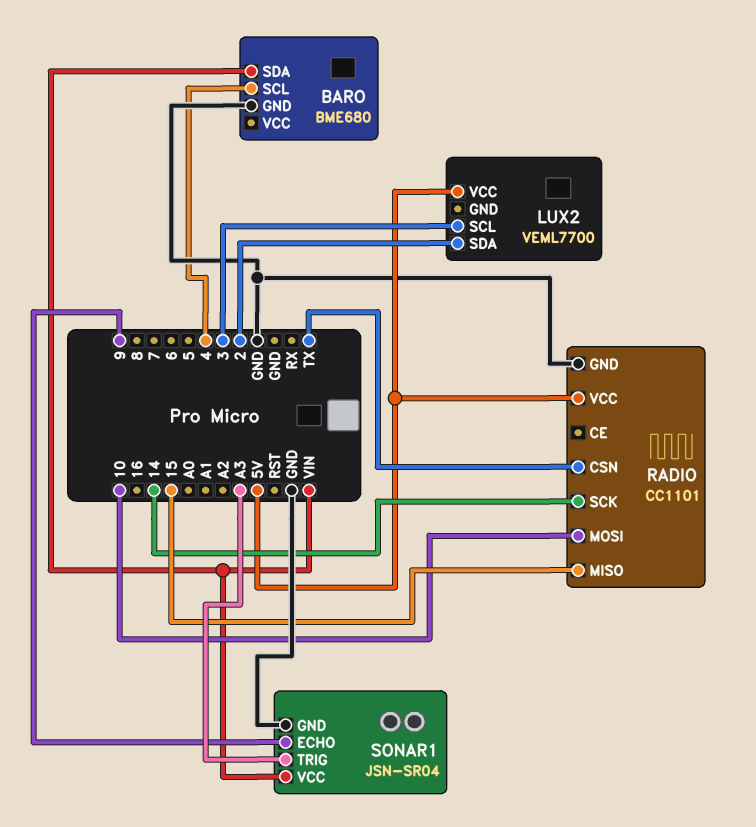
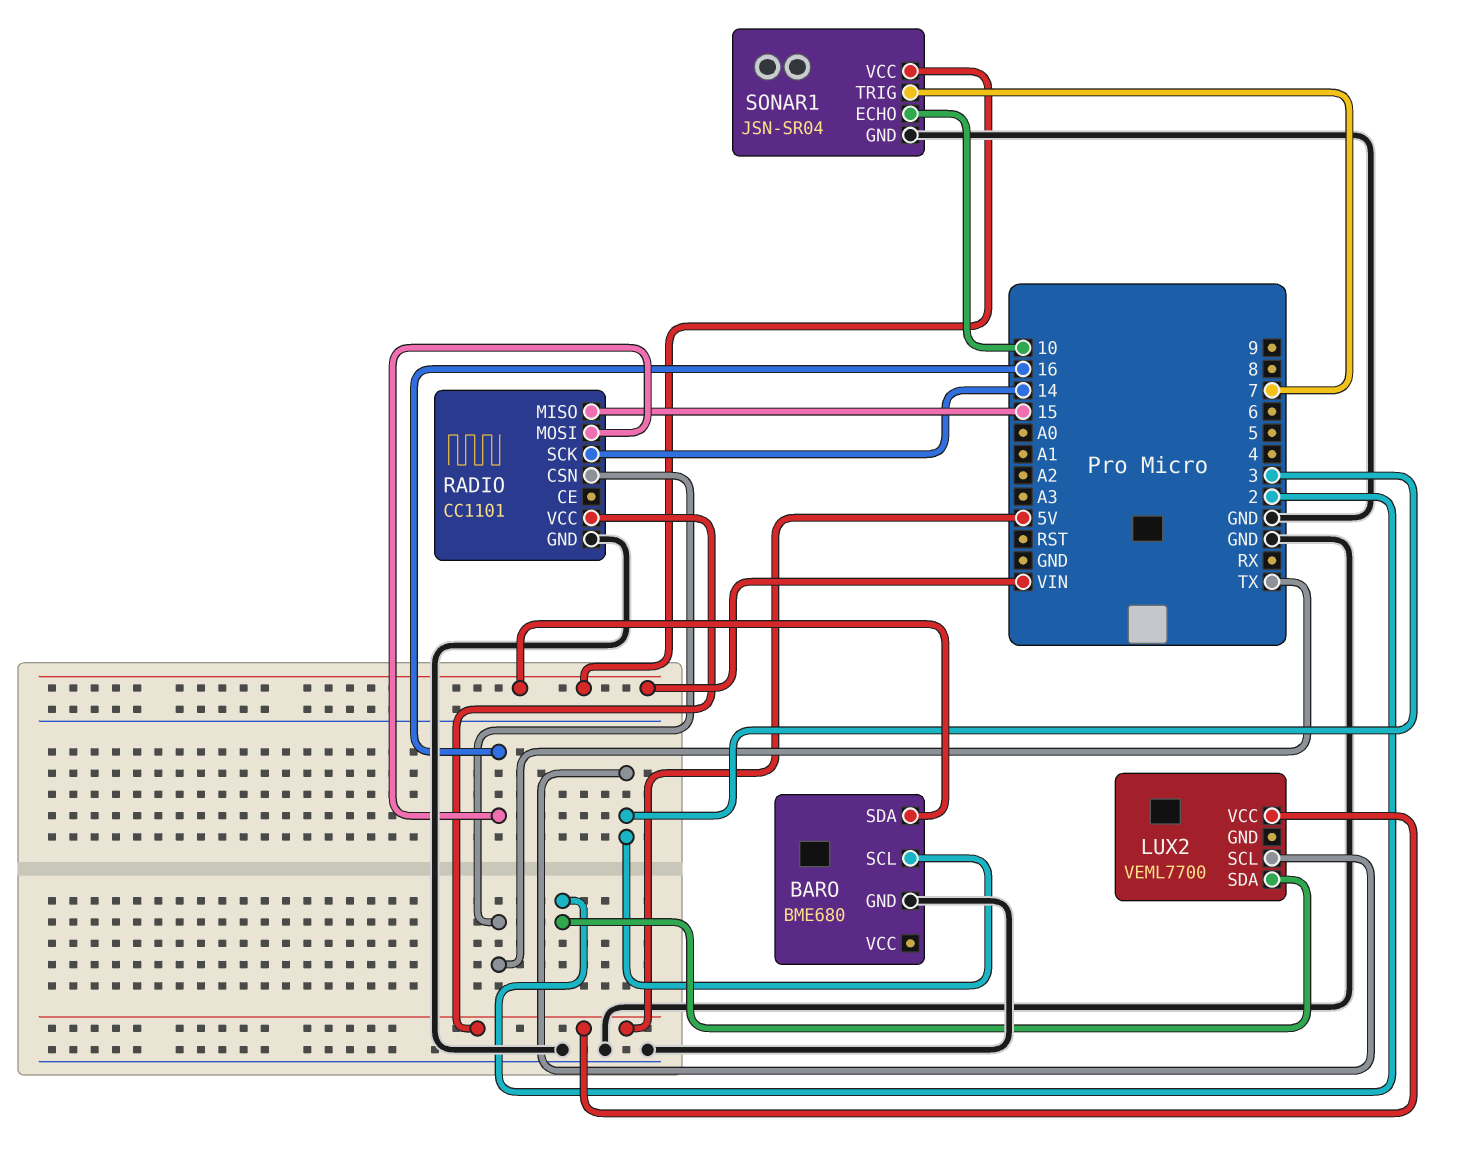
BARO pin SCL: 4 -> 3
RADIO pin MOSI: 10 -> 16
SONAR1 pin ECHO: 9 -> 10
SONAR1 pin TRIG: A3 -> 7

